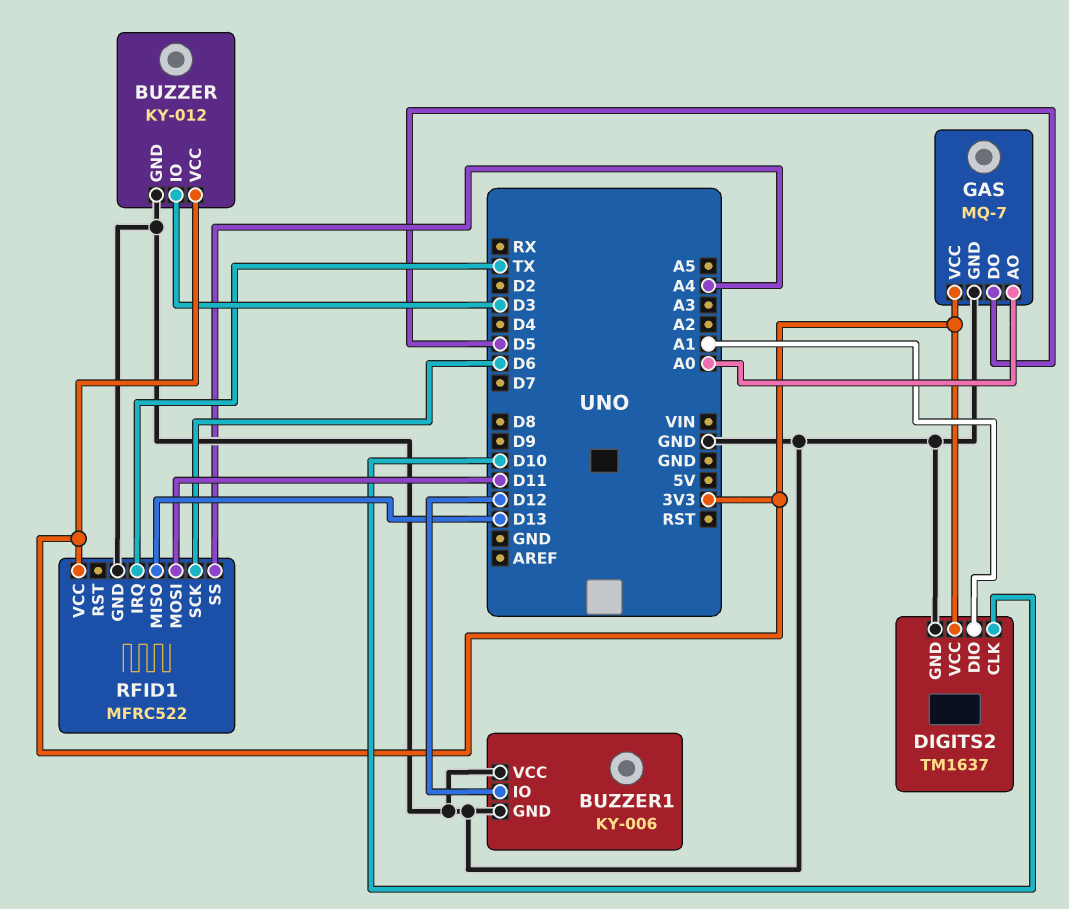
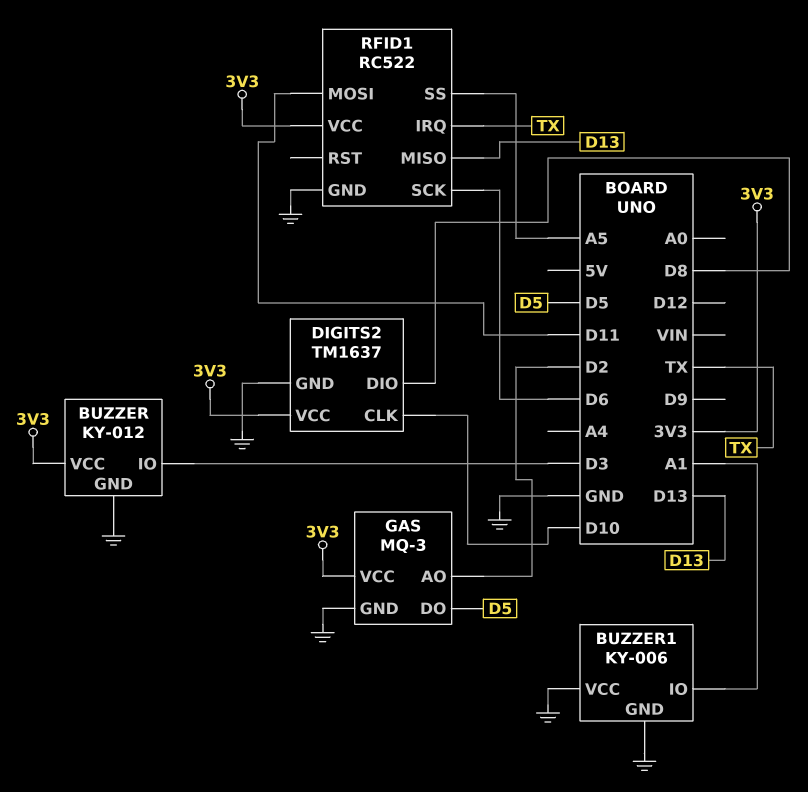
BUZZER1 pin IO: D12 -> A1
DIGITS2 pin DIO: A1 -> D8
GAS: MQ-7 -> MQ-3
GAS pin AO: A0 -> D2
RFID1: MFRC522 -> RC522
RFID1 pin SS: A4 -> A5

